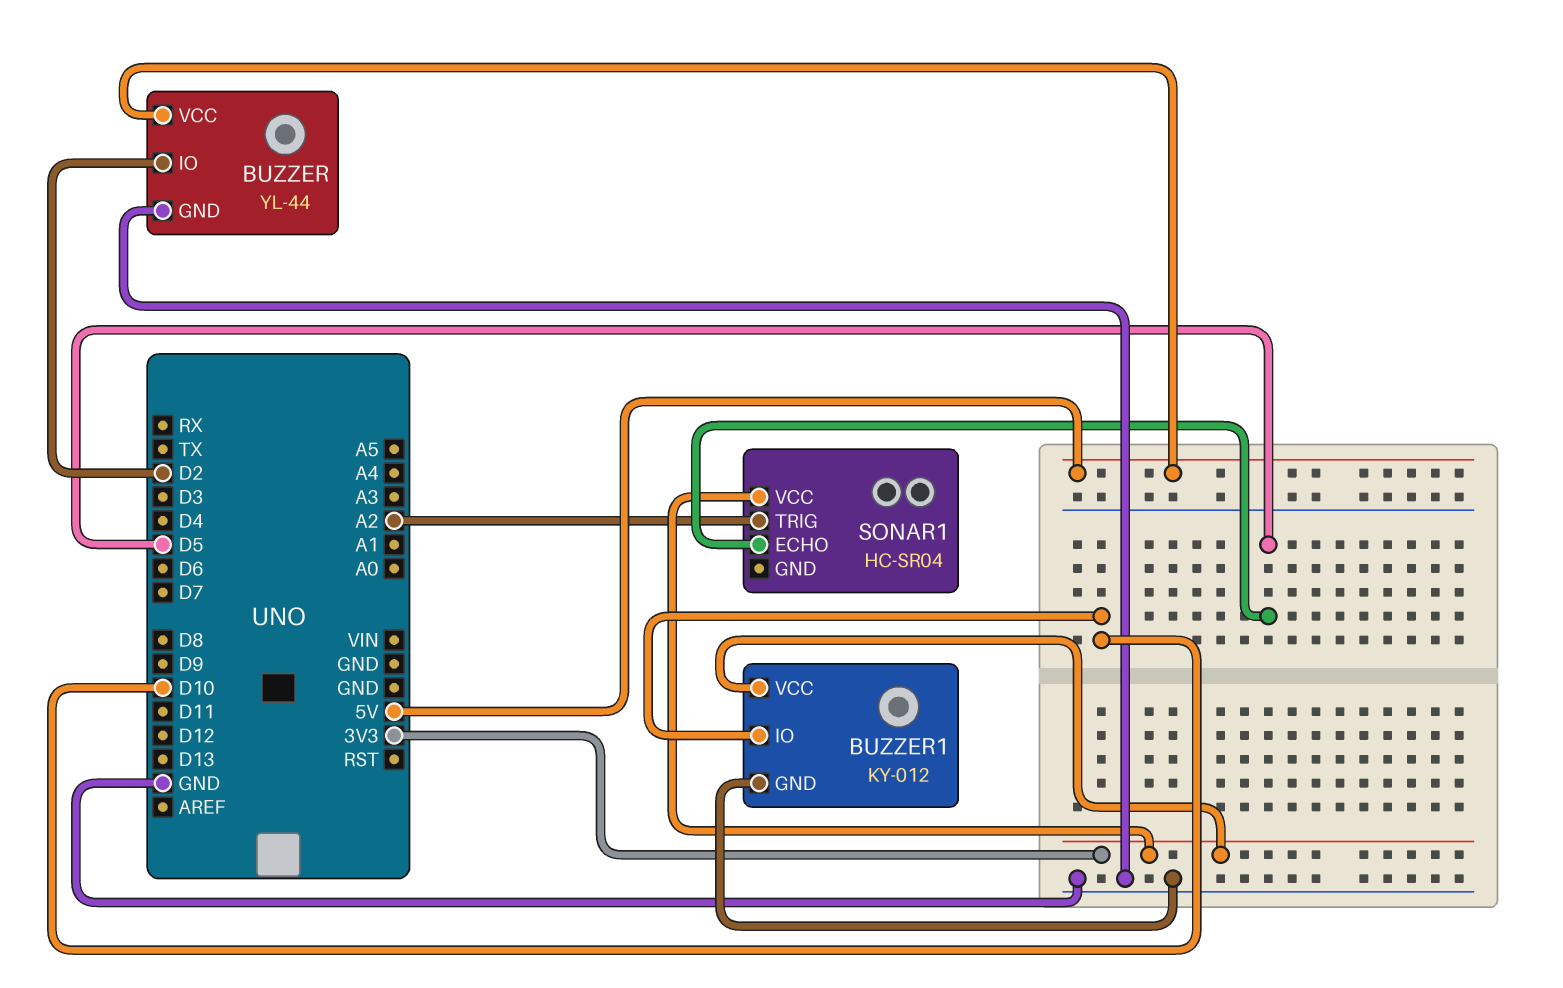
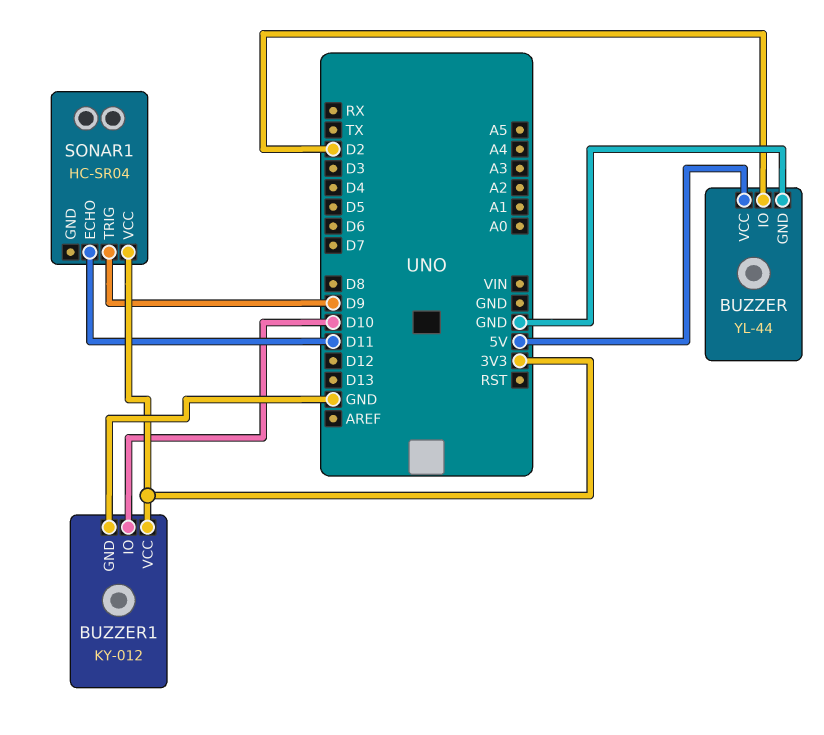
SONAR1 pin ECHO: D5 -> D11
SONAR1 pin TRIG: A2 -> D9

